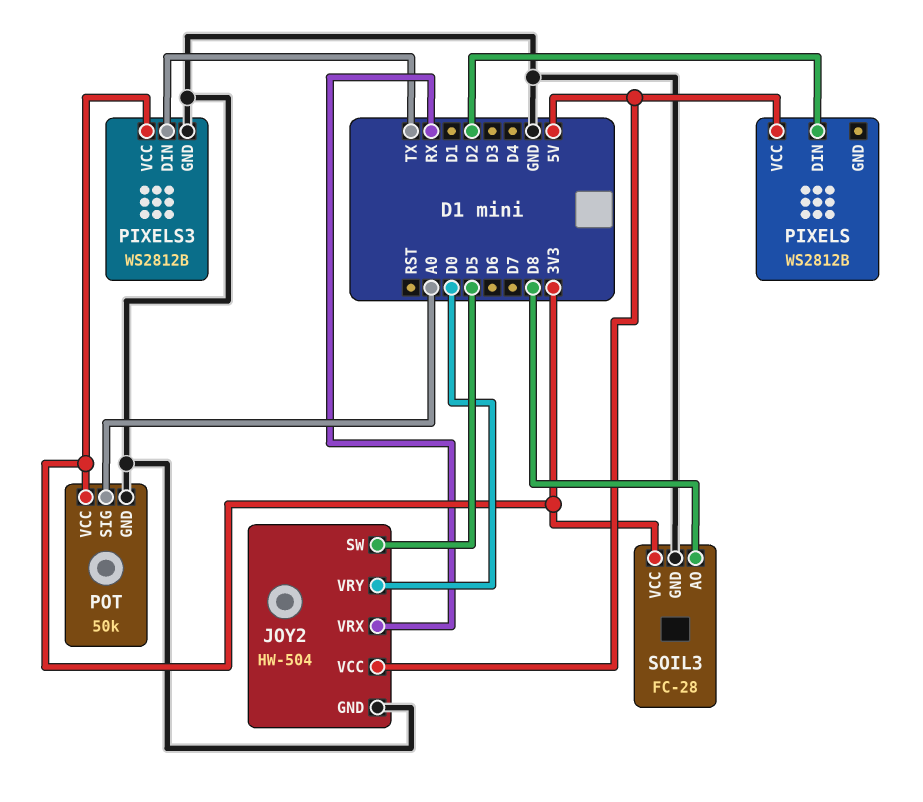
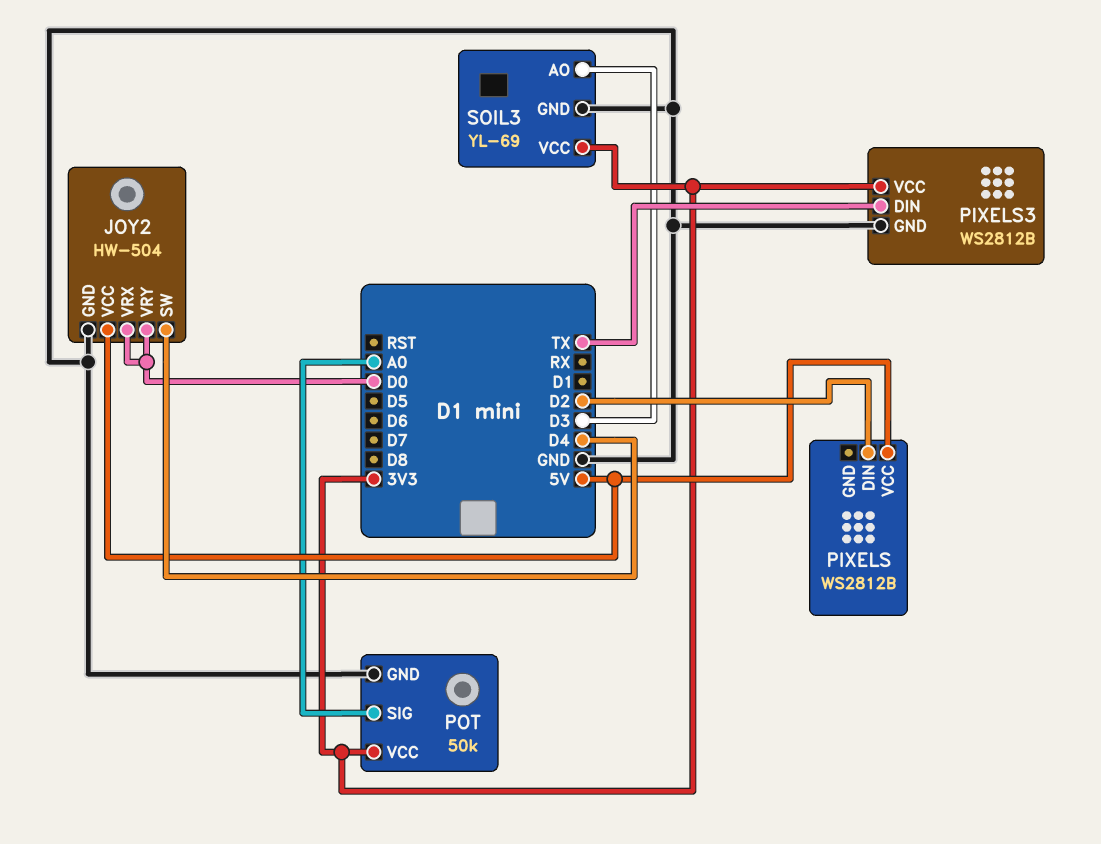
JOY2 pin SW: D5 -> D4
JOY2 pin VRX: RX -> D0
SOIL3: FC-28 -> YL-69
SOIL3 pin AO: D8 -> D3

